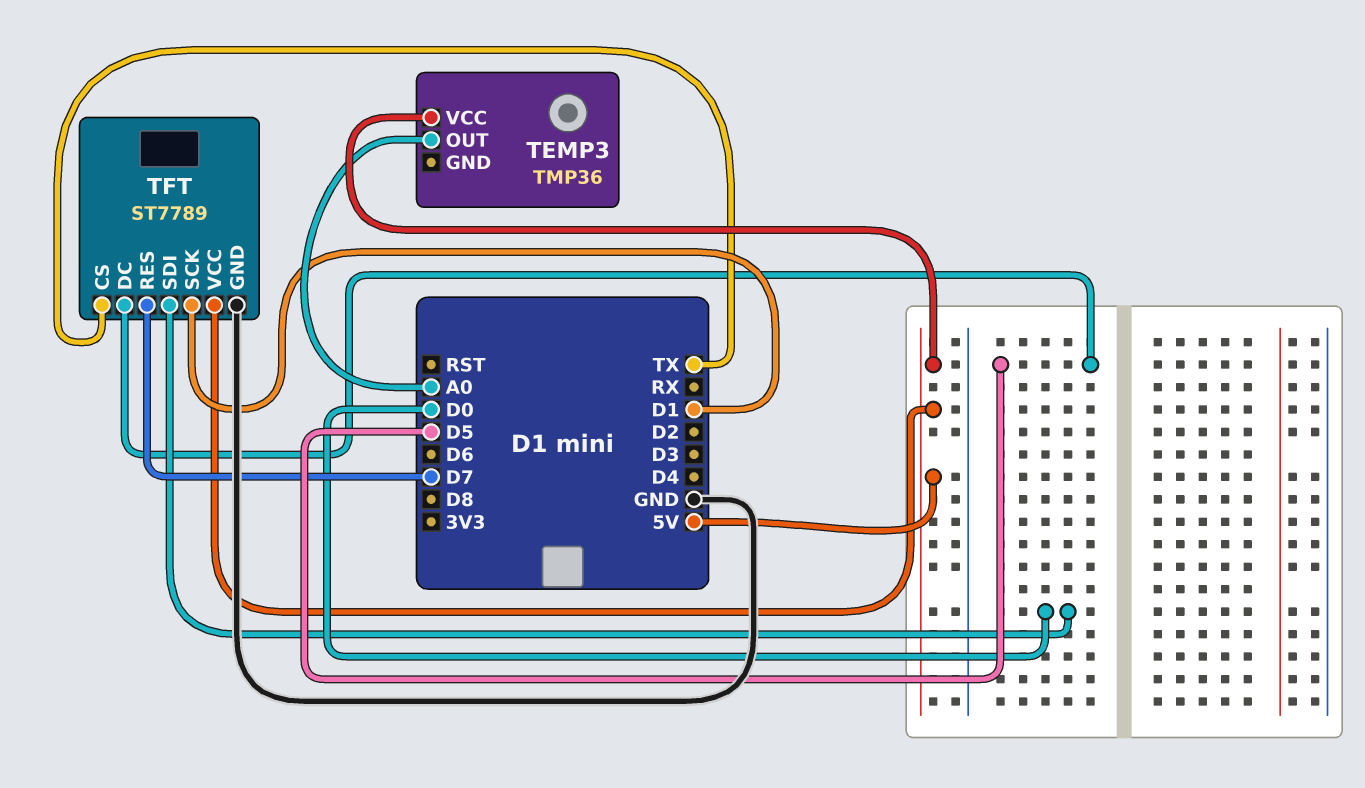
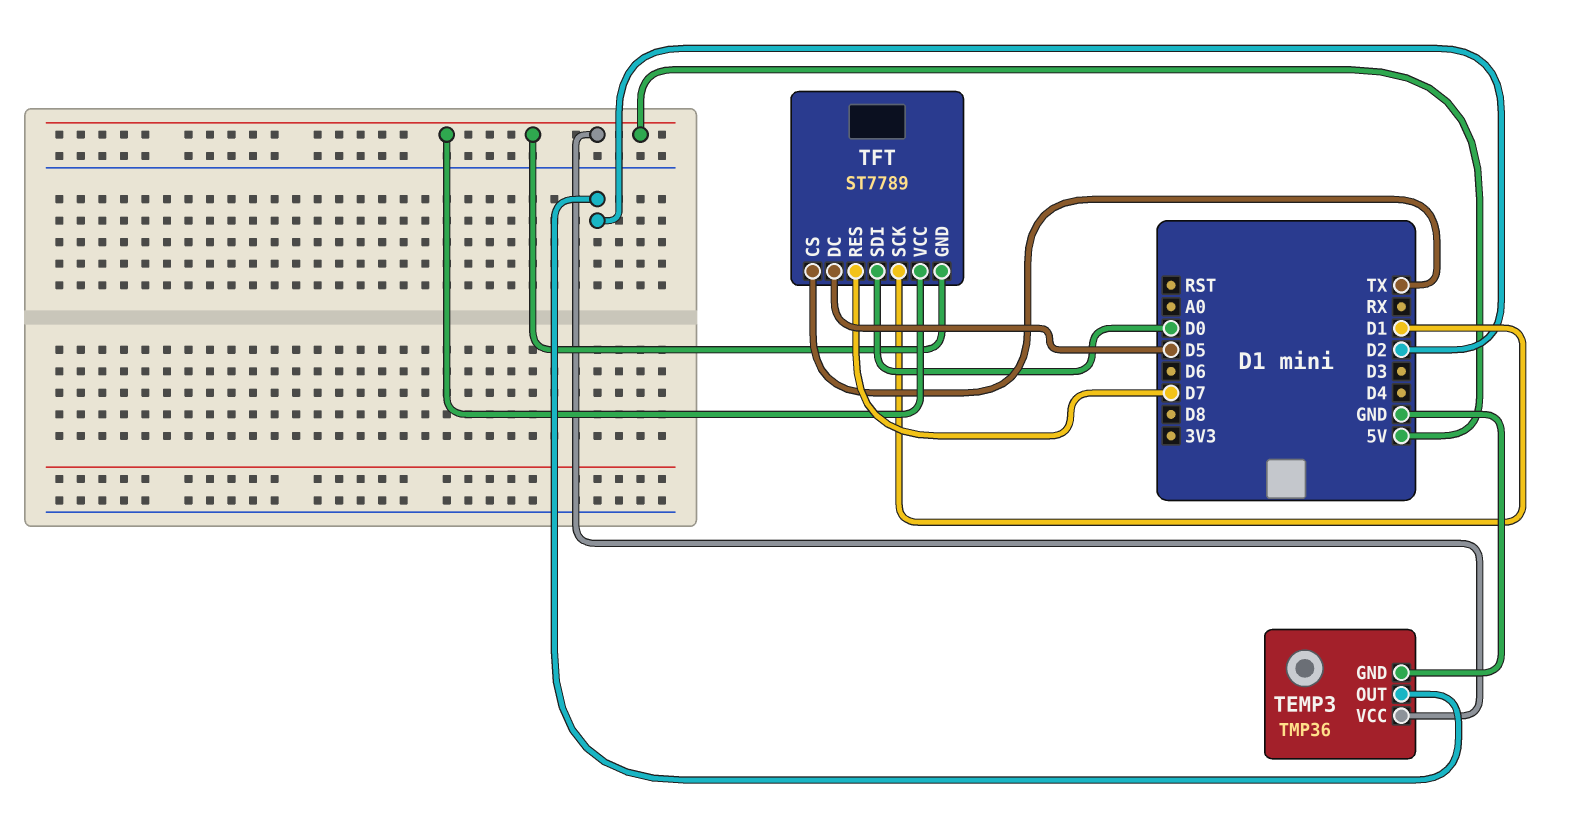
TEMP3 pin GND: none -> GND
TEMP3 pin OUT: A0 -> D2
TFT pin GND: GND -> 5V

